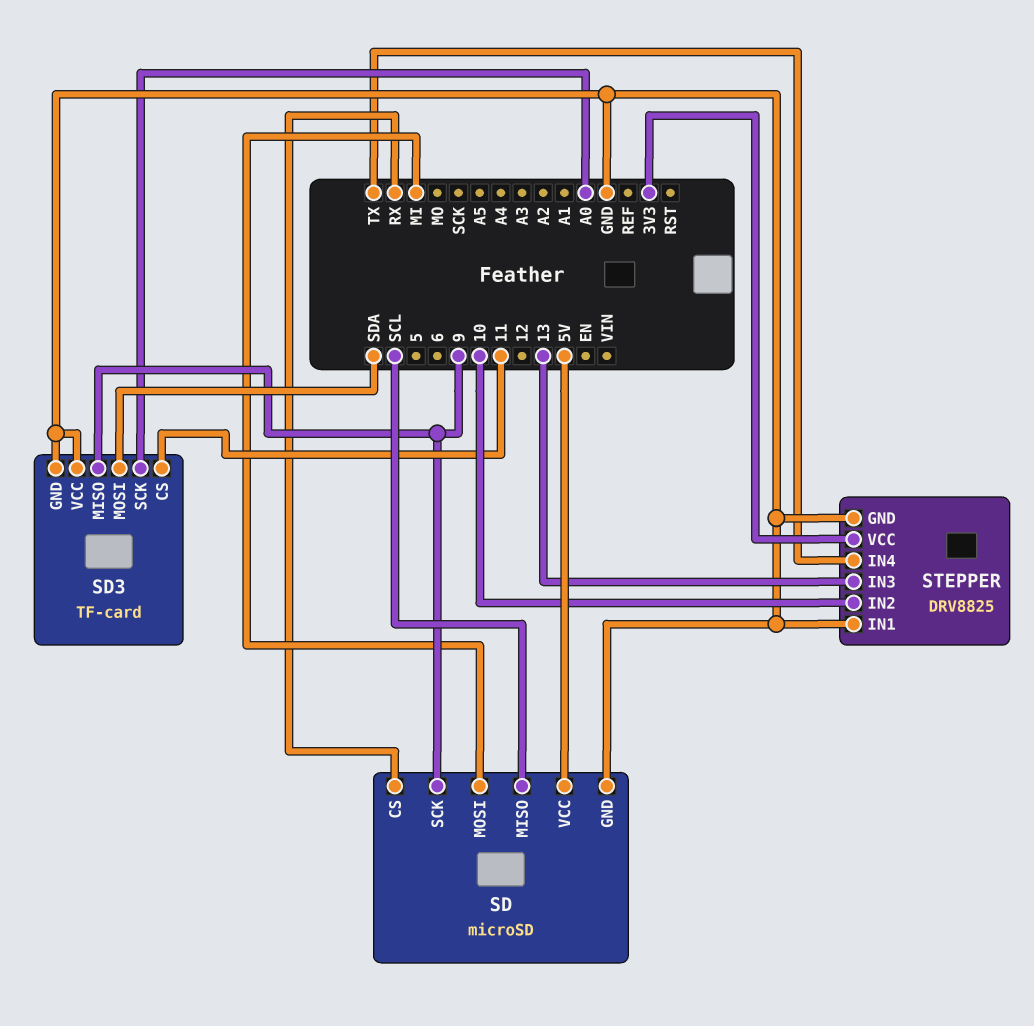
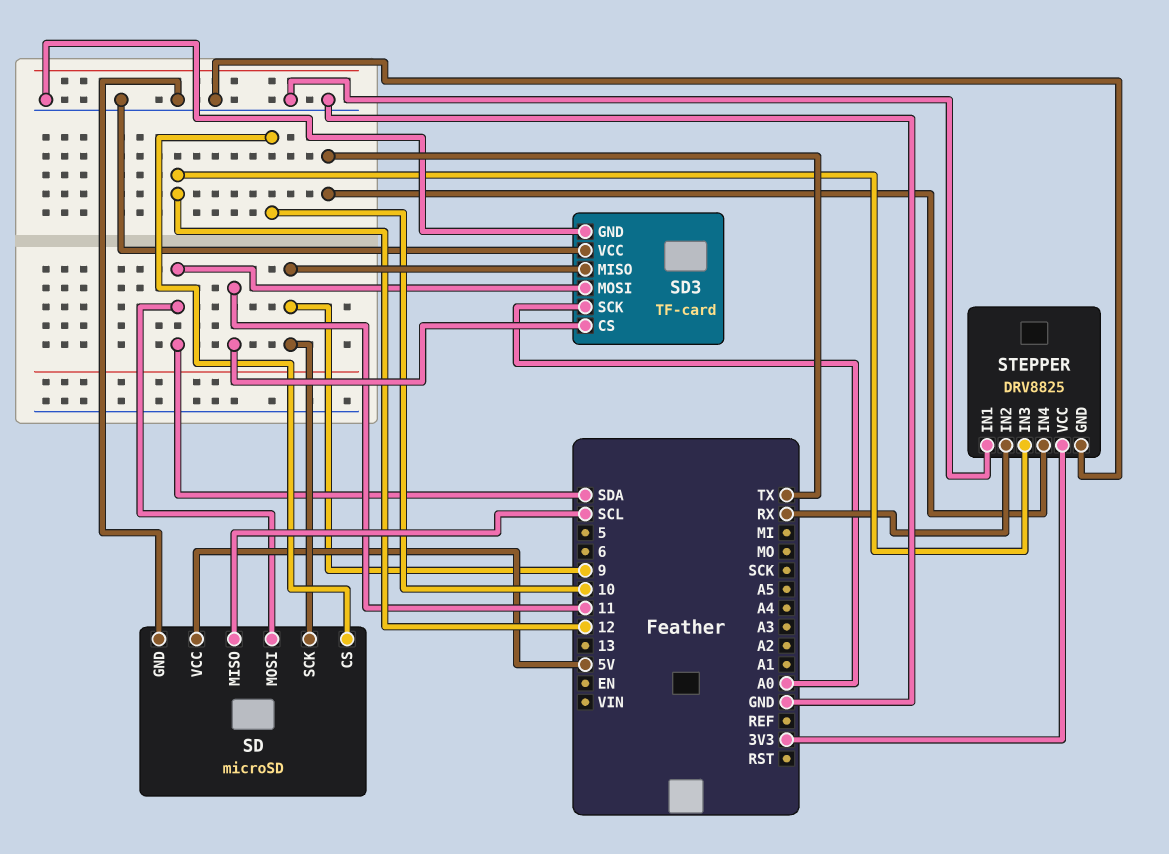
SD pin CS: RX -> 10
SD pin MOSI: MI -> SDA
STEPPER pin IN2: 10 -> RX
STEPPER pin IN3: 13 -> 12

